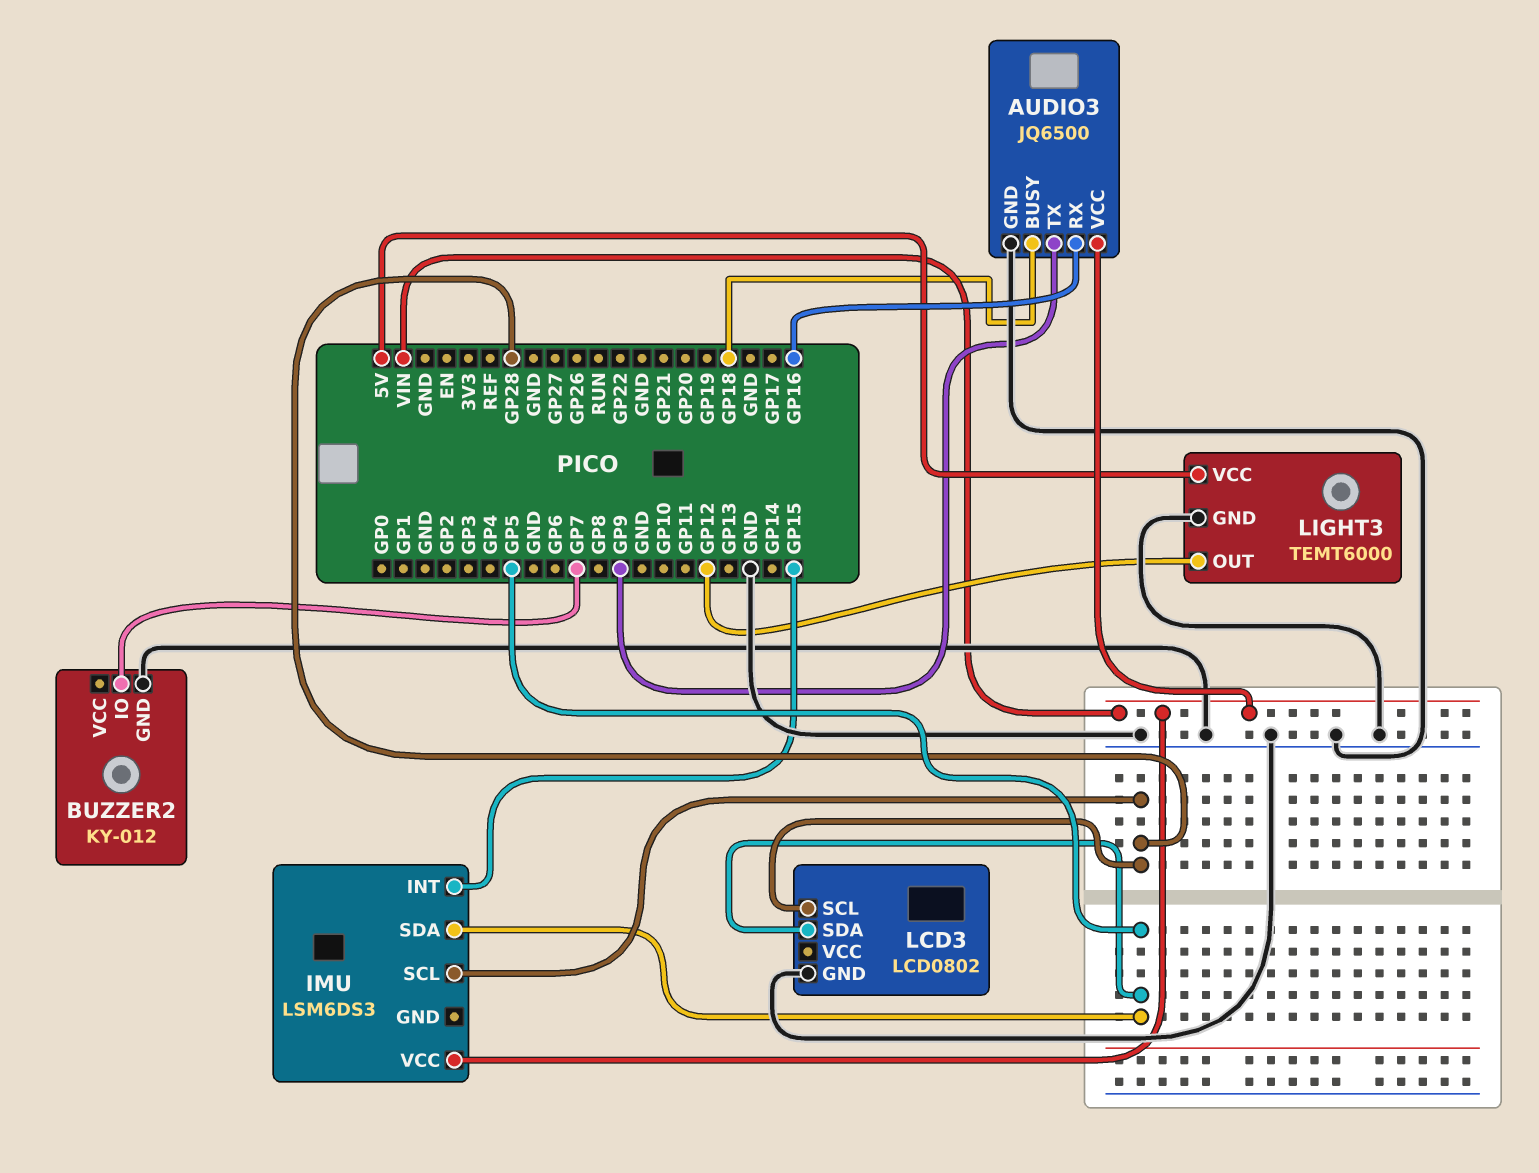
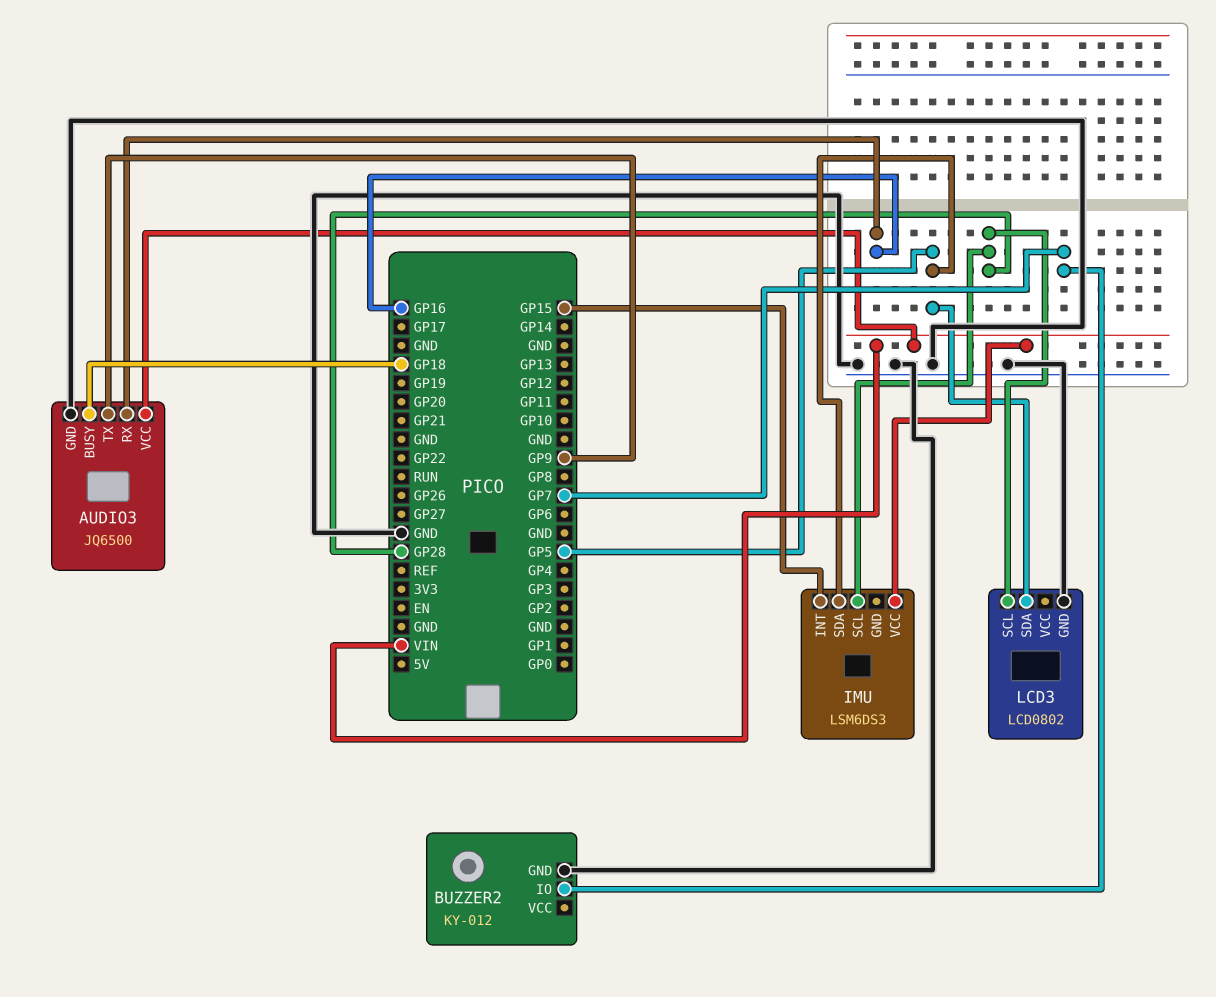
LIGHT3: TEMT6000 -> none
LIGHT3 pin GND: GND -> none
LIGHT3 pin OUT: GP12 -> none
LIGHT3 pin VCC: 5V -> none

